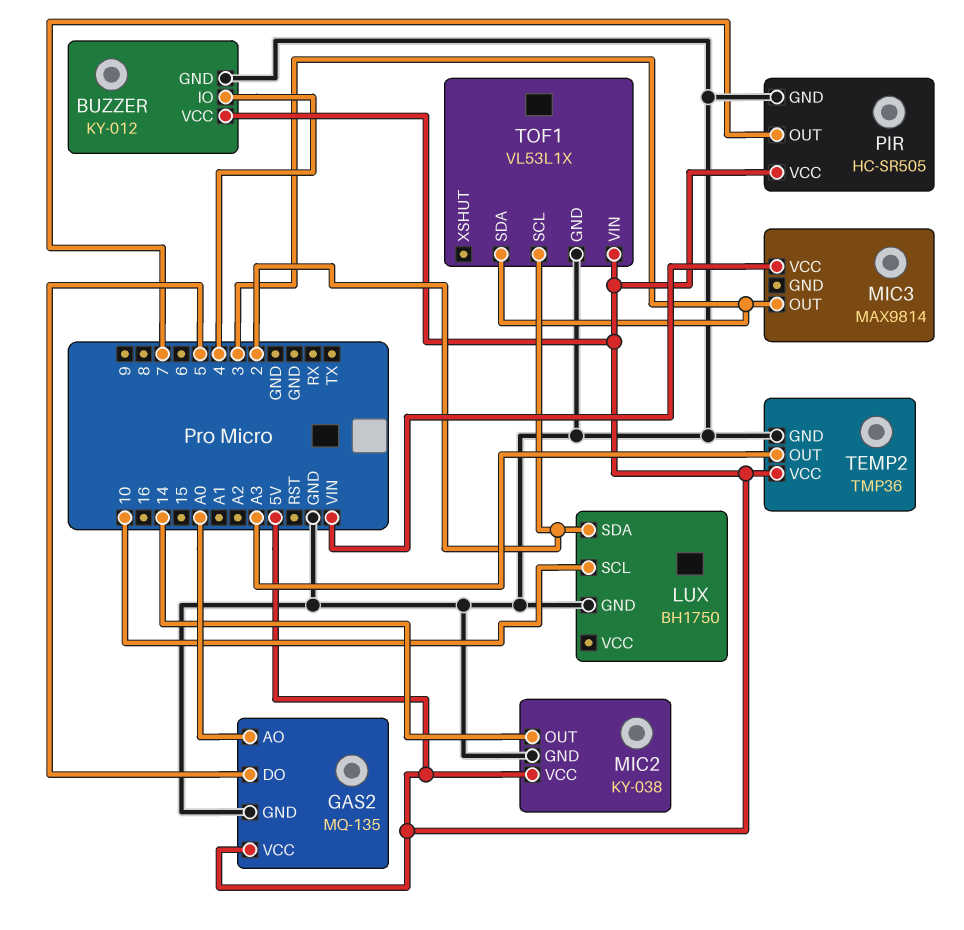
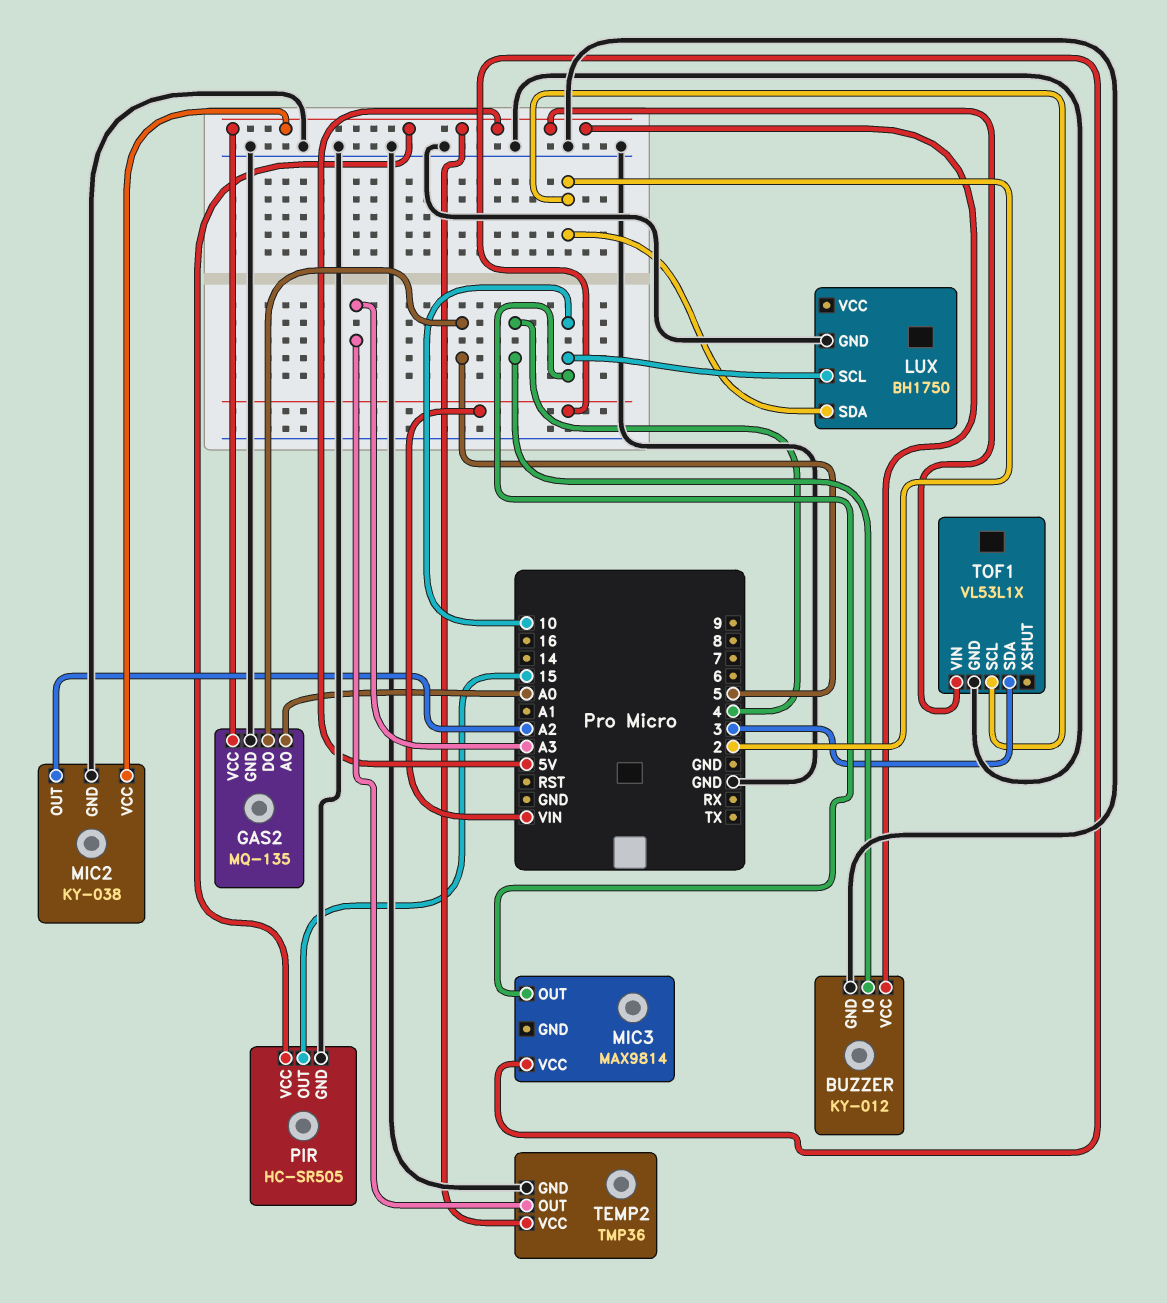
MIC2 pin OUT: 14 -> A2
MIC3 pin OUT: 3 -> 10
PIR pin OUT: 7 -> 15

